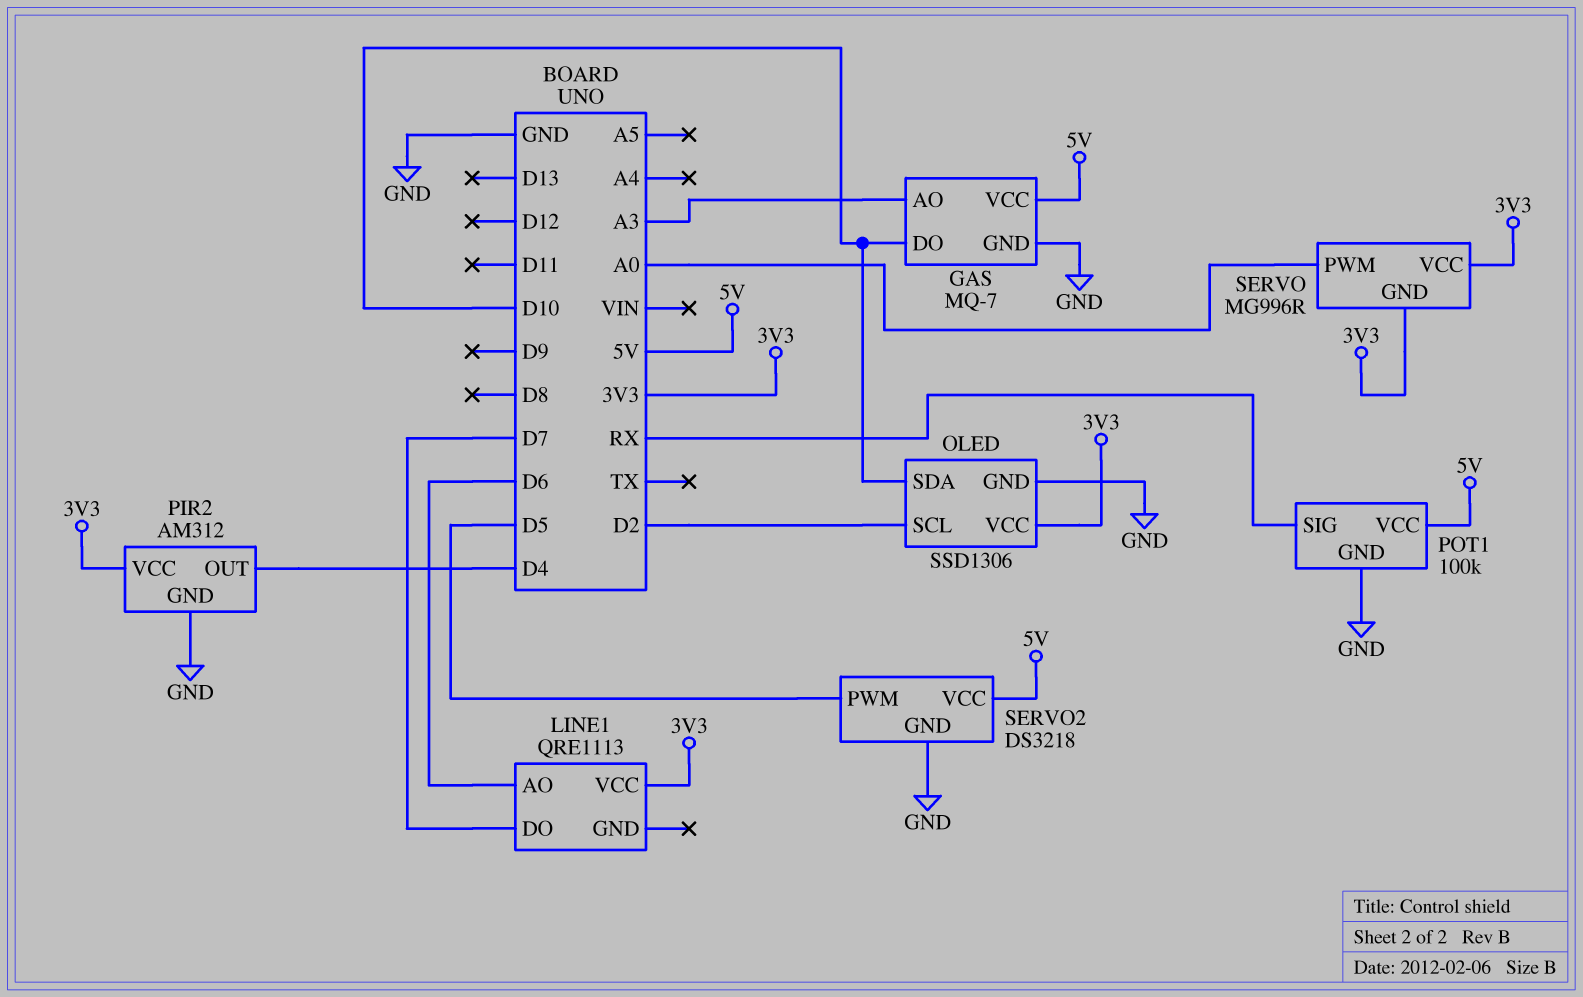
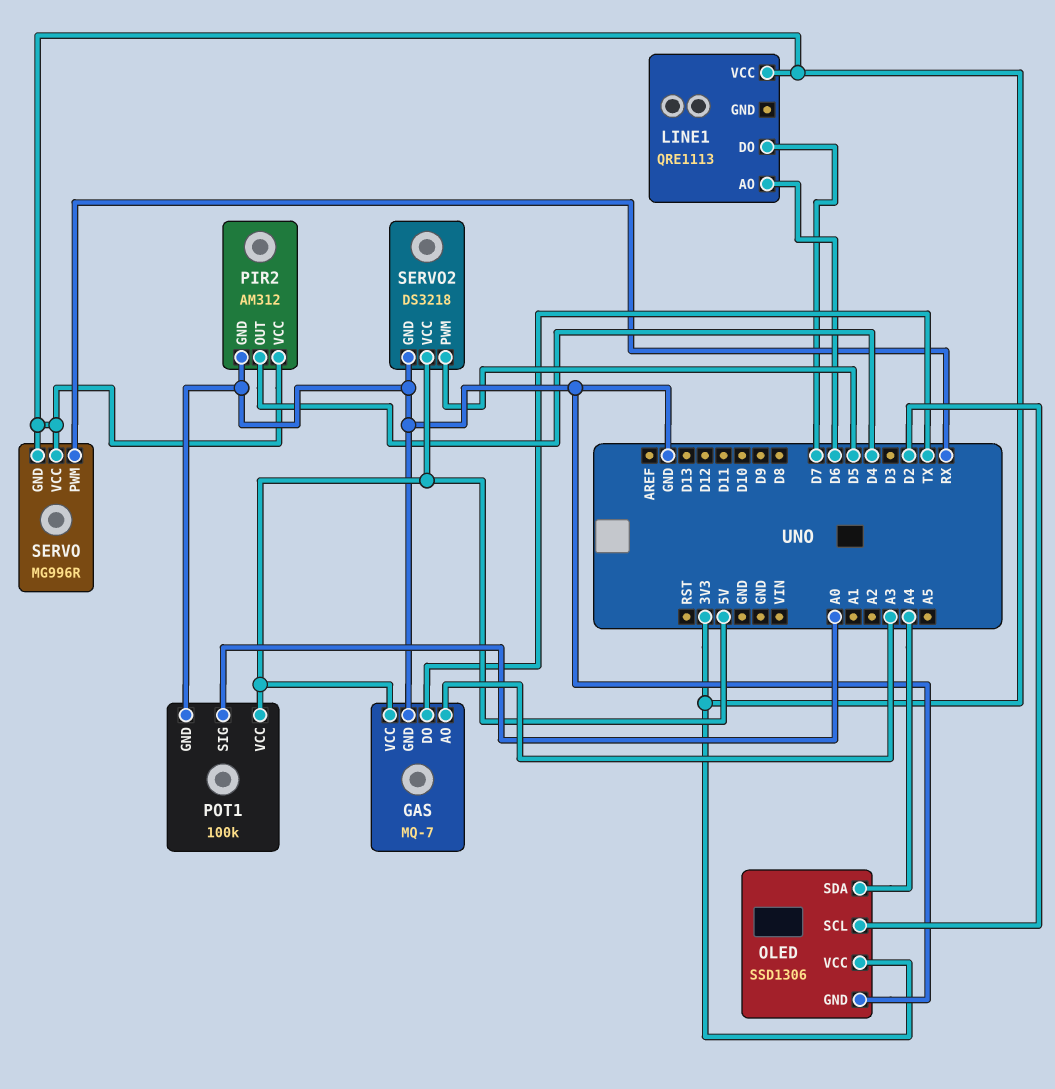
GAS pin DO: D10 -> TX
OLED pin SDA: D10 -> A4
POT1 pin SIG: RX -> A0
SERVO pin PWM: A0 -> RX

